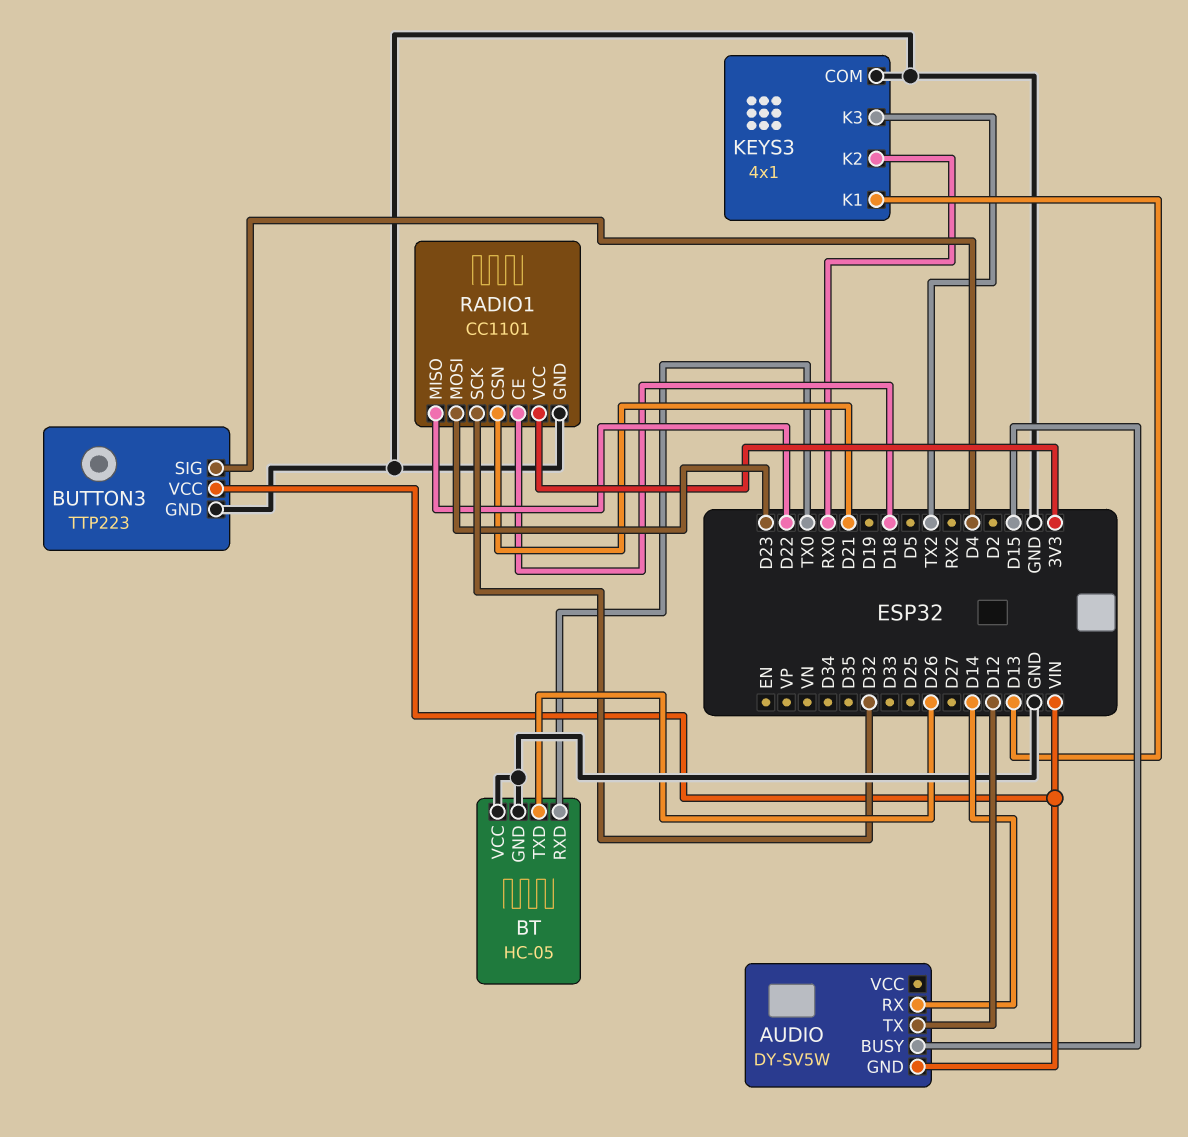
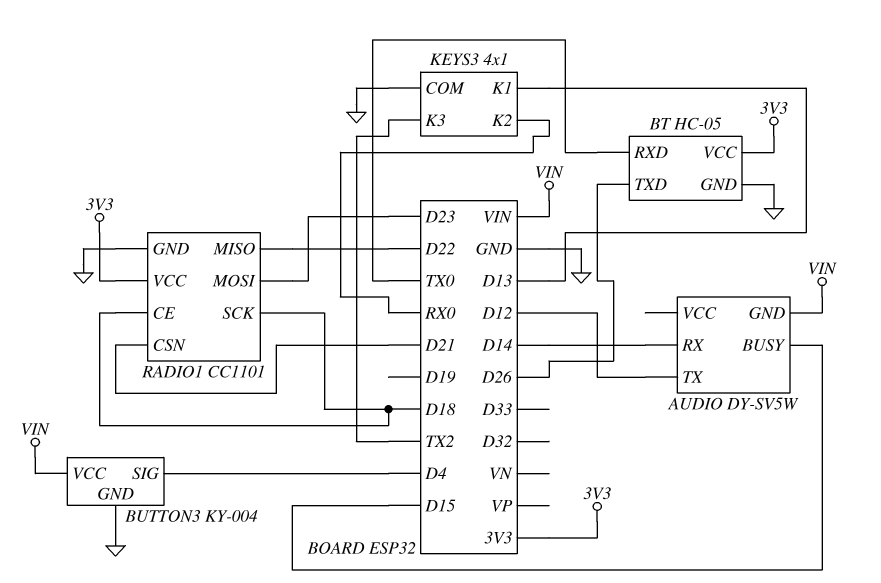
BT pin VCC: GND -> 3V3
BUTTON3: TTP223 -> KY-004
RADIO1 pin SCK: D32 -> D18

